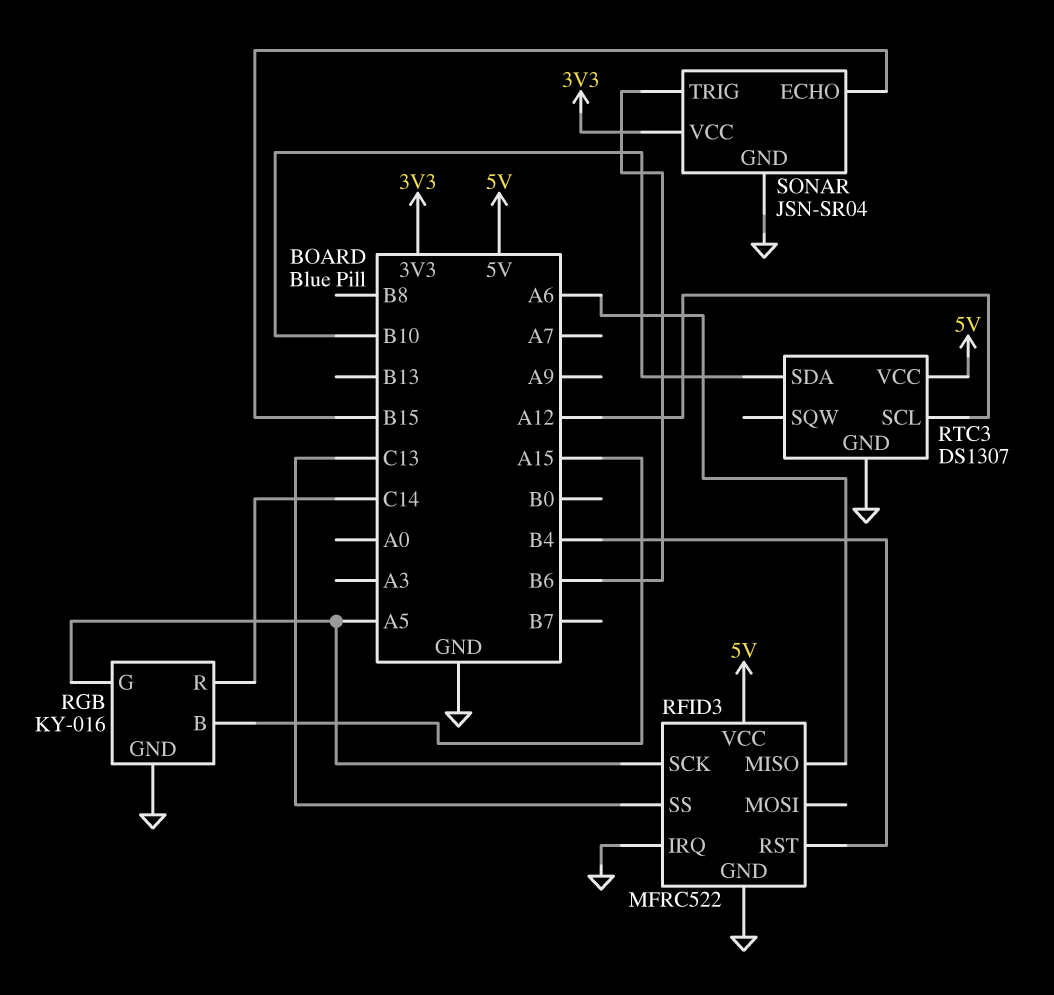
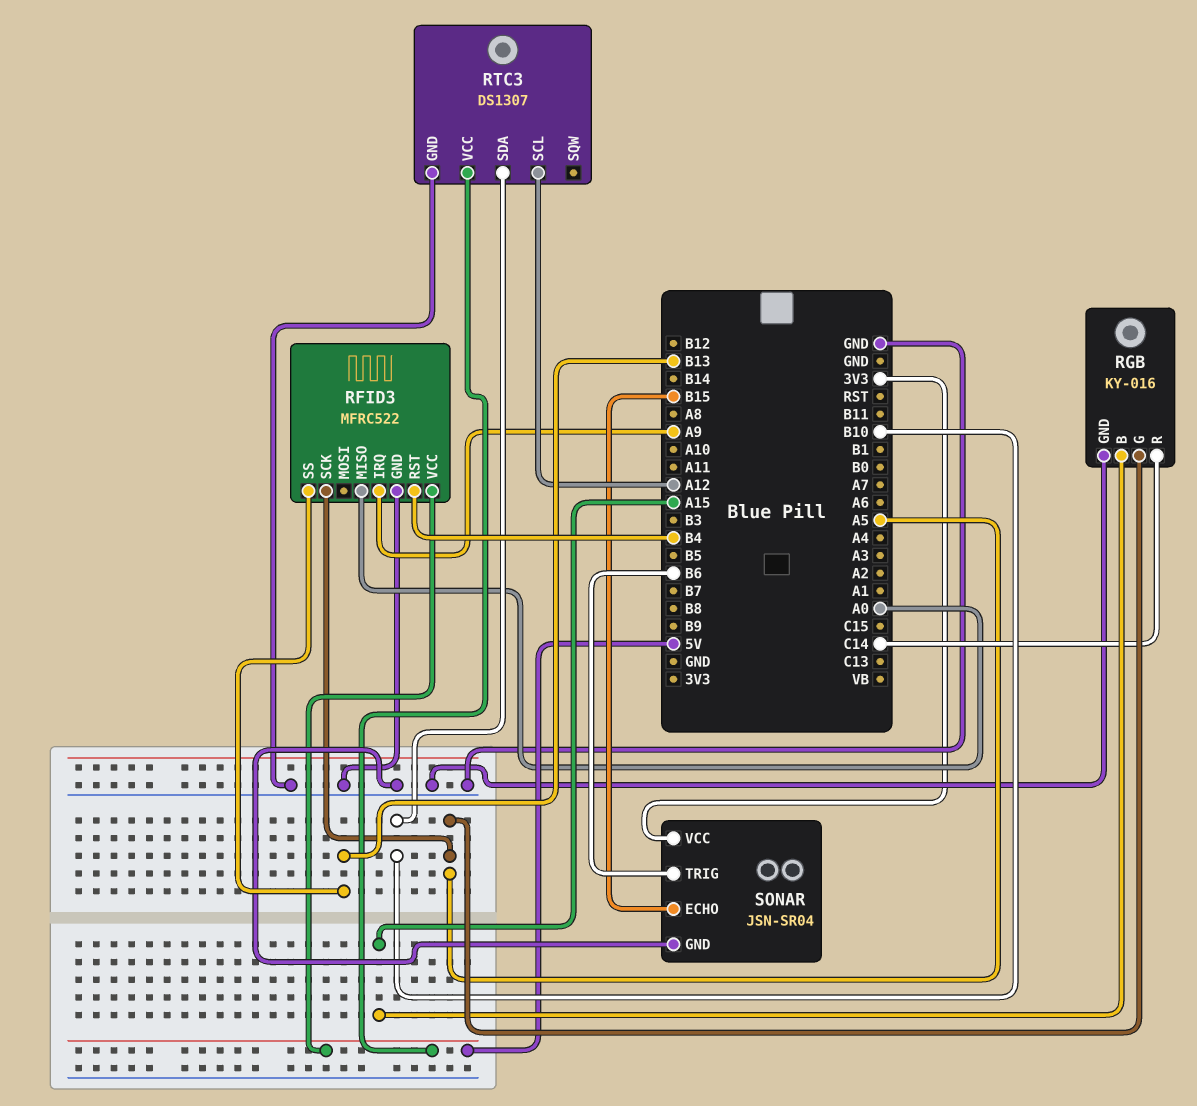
RFID3 pin IRQ: GND -> A9
RFID3 pin MISO: A6 -> A0
RFID3 pin SS: C13 -> B13

